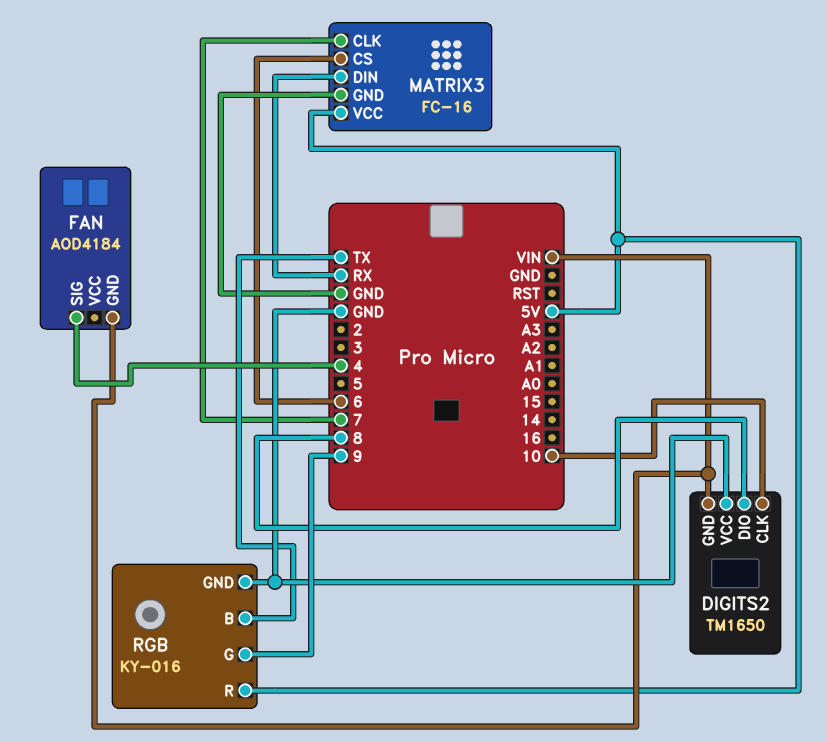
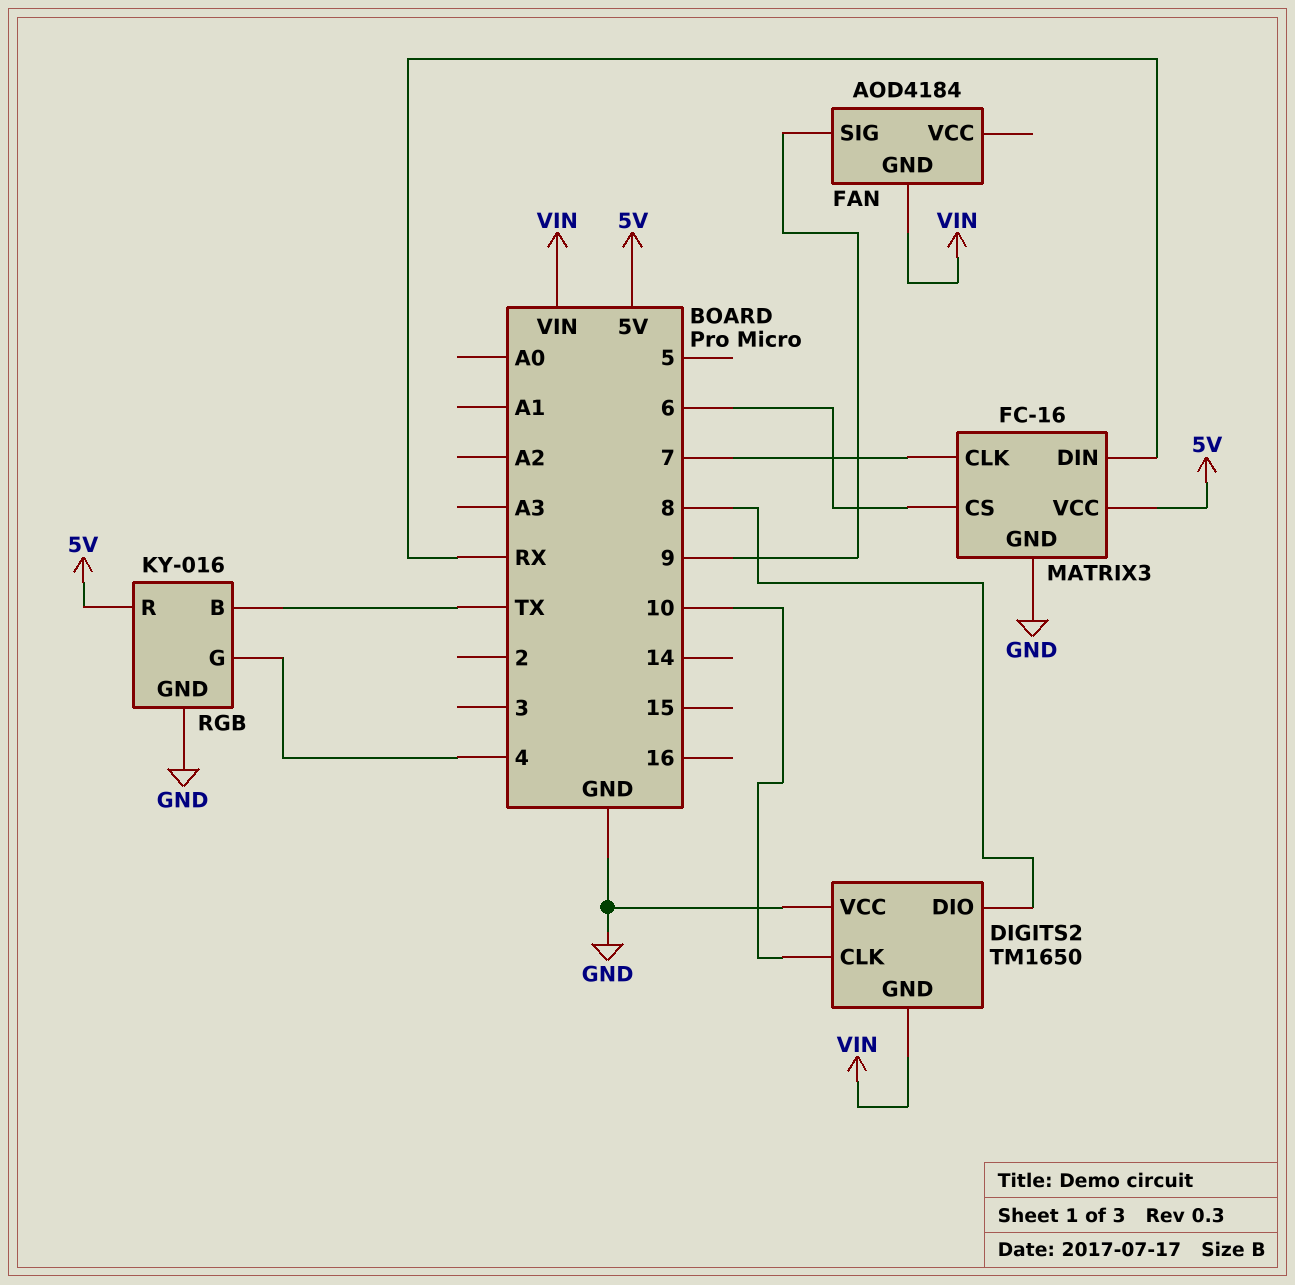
FAN pin SIG: 4 -> 9
RGB pin G: 9 -> 4

